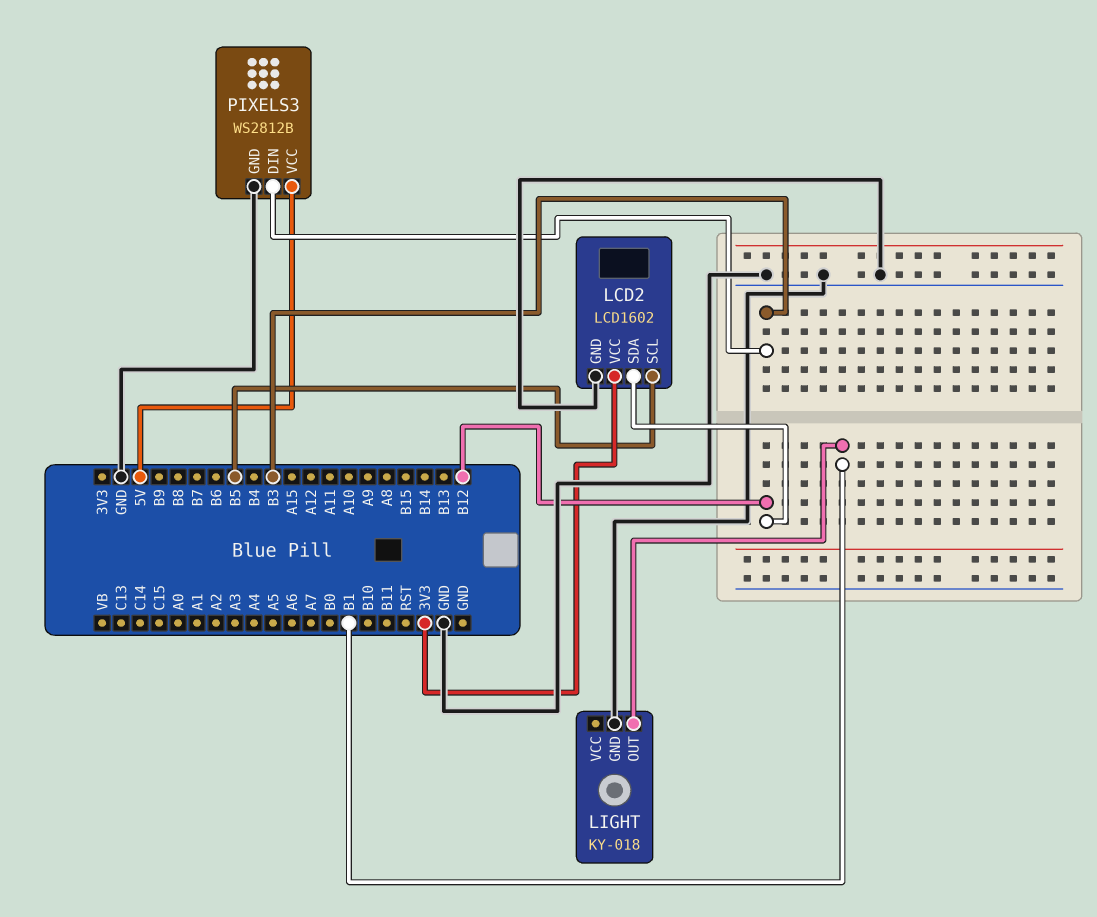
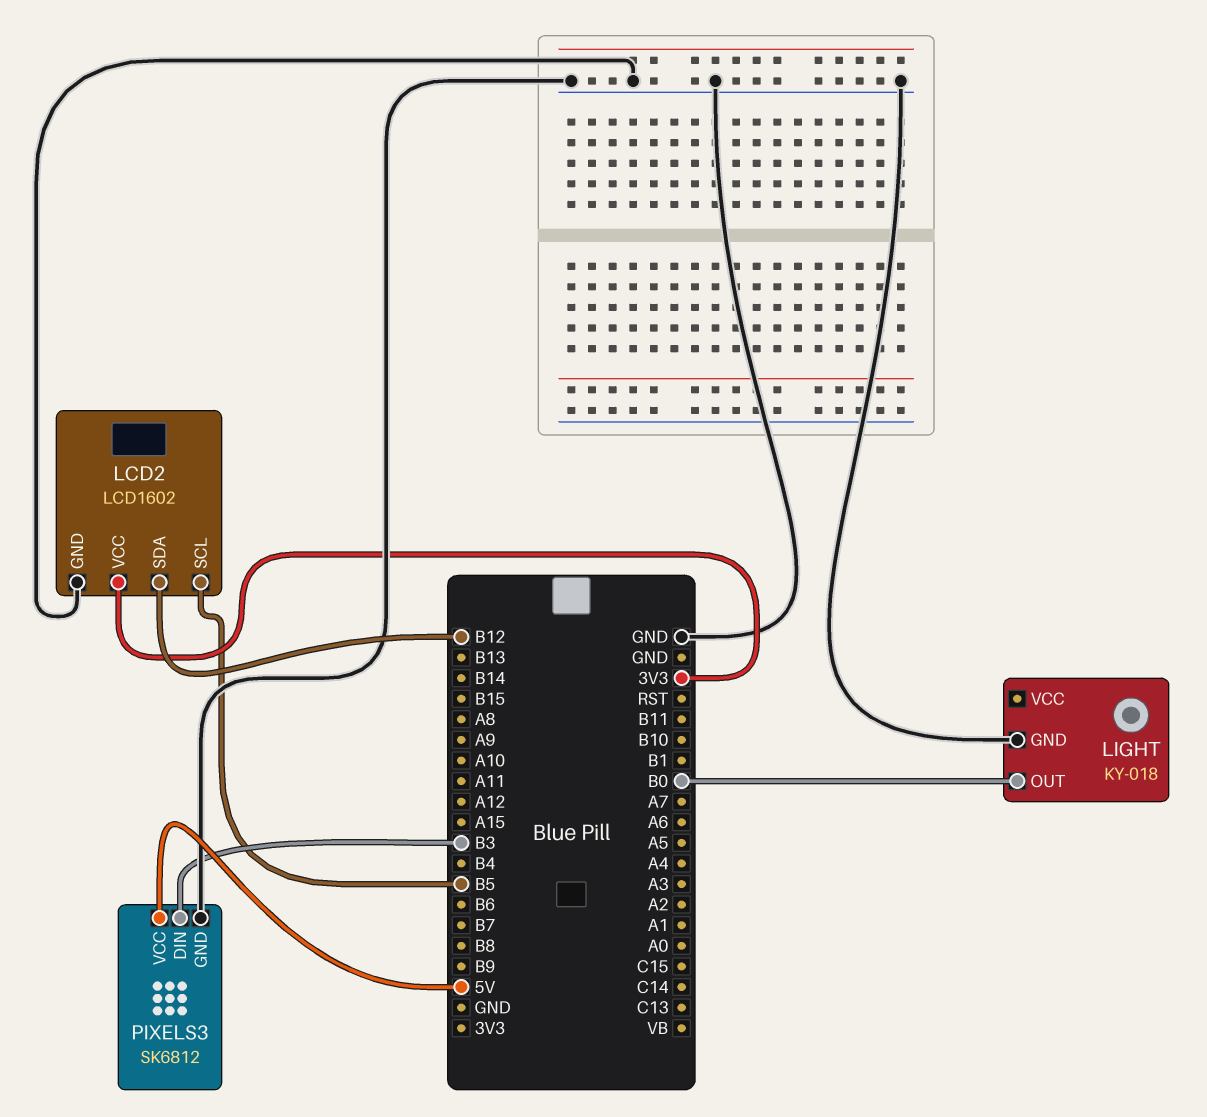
LIGHT pin OUT: B1 -> B0
PIXELS3: WS2812B -> SK6812

